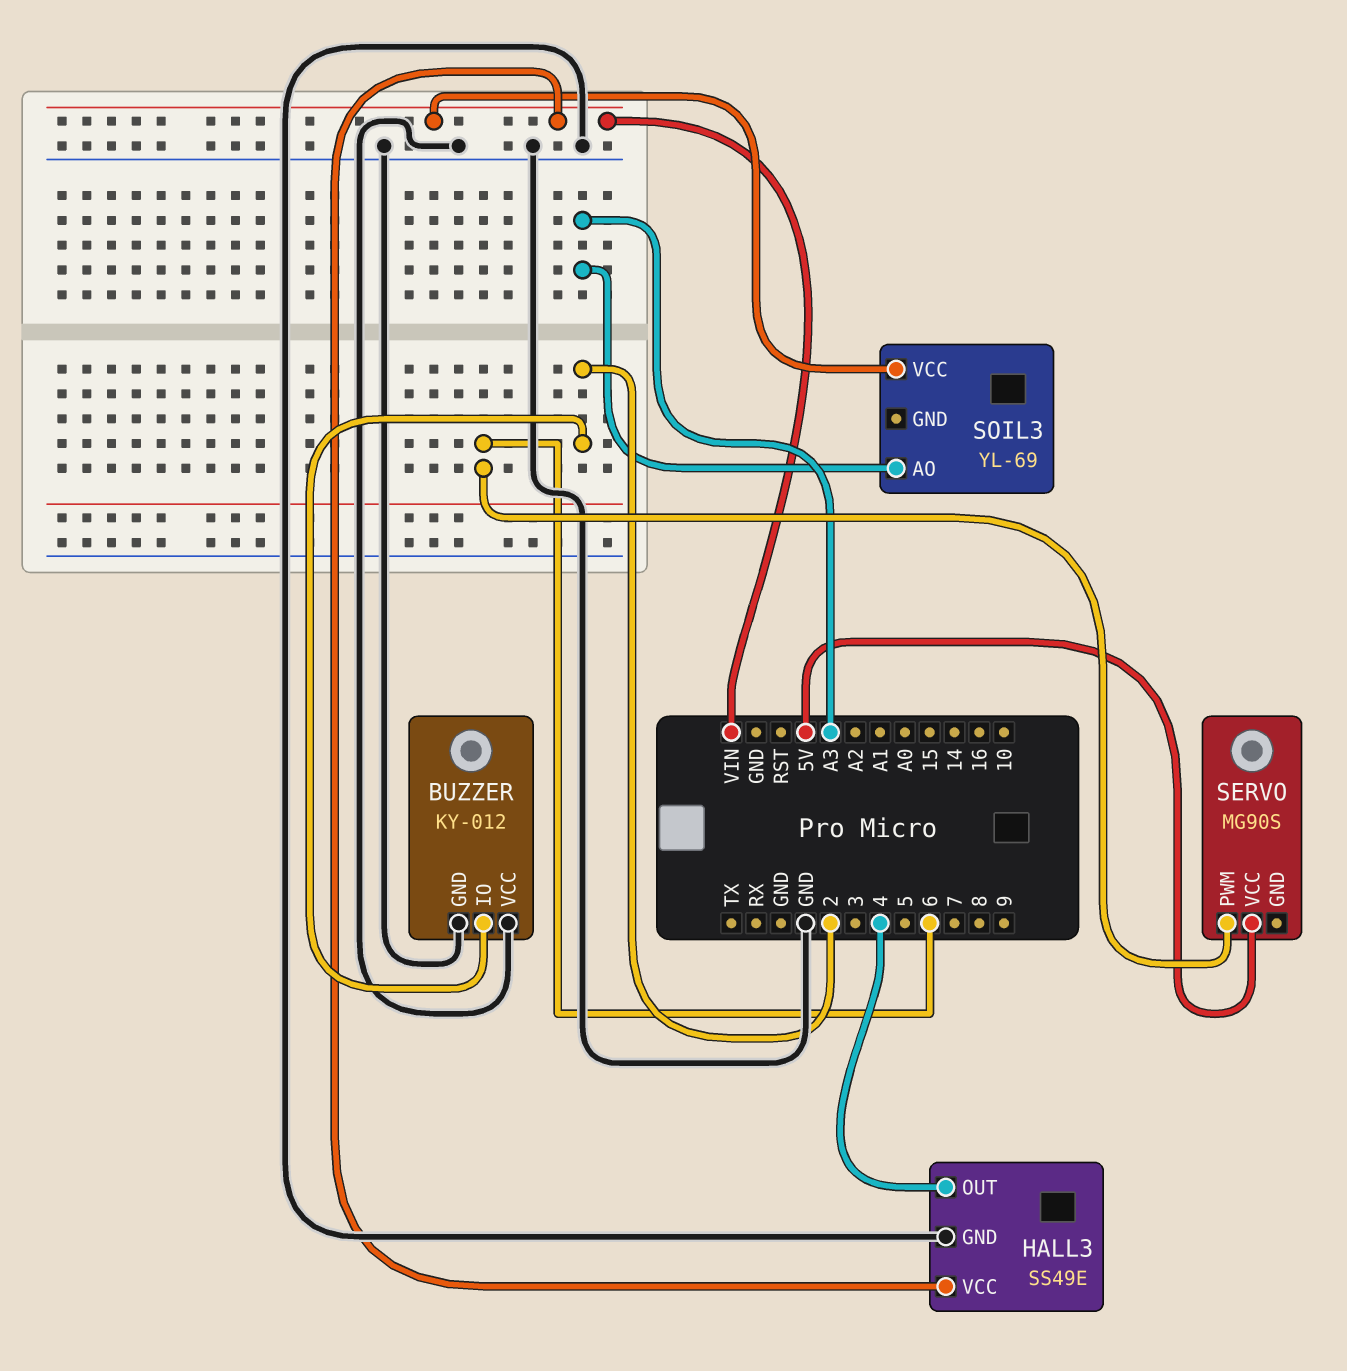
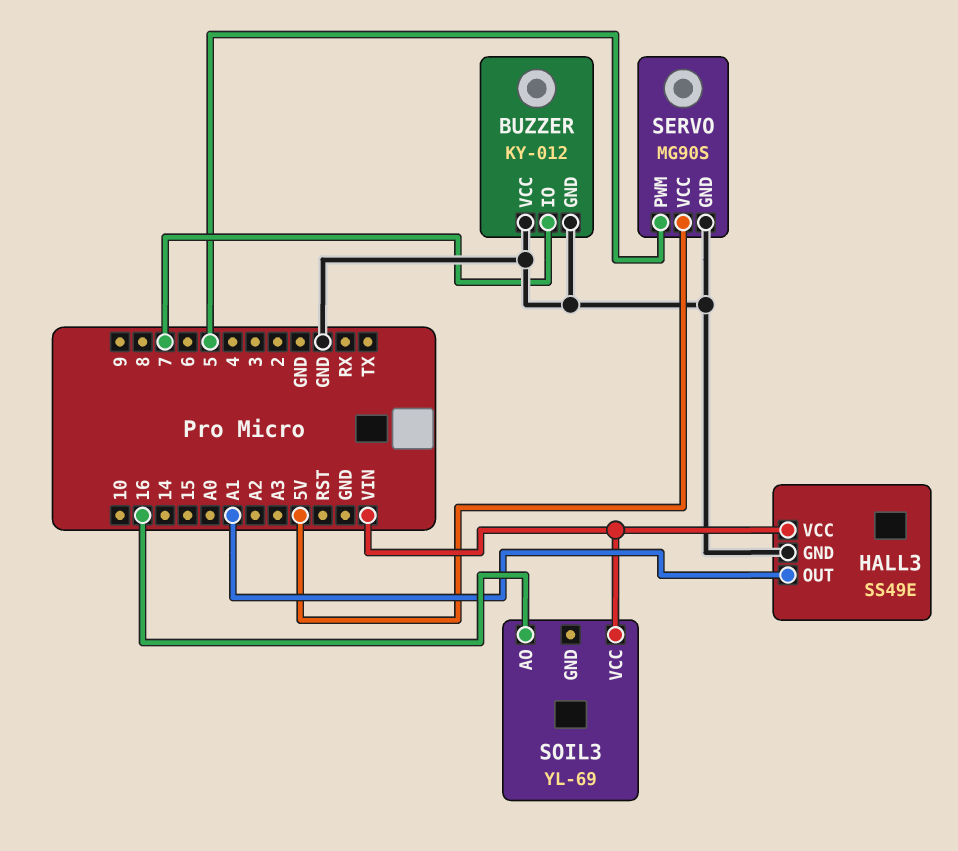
BUZZER pin IO: 2 -> 7
HALL3 pin OUT: 4 -> A1
SERVO pin GND: none -> GND
SERVO pin PWM: 6 -> 5
SOIL3 pin AO: A3 -> 16

